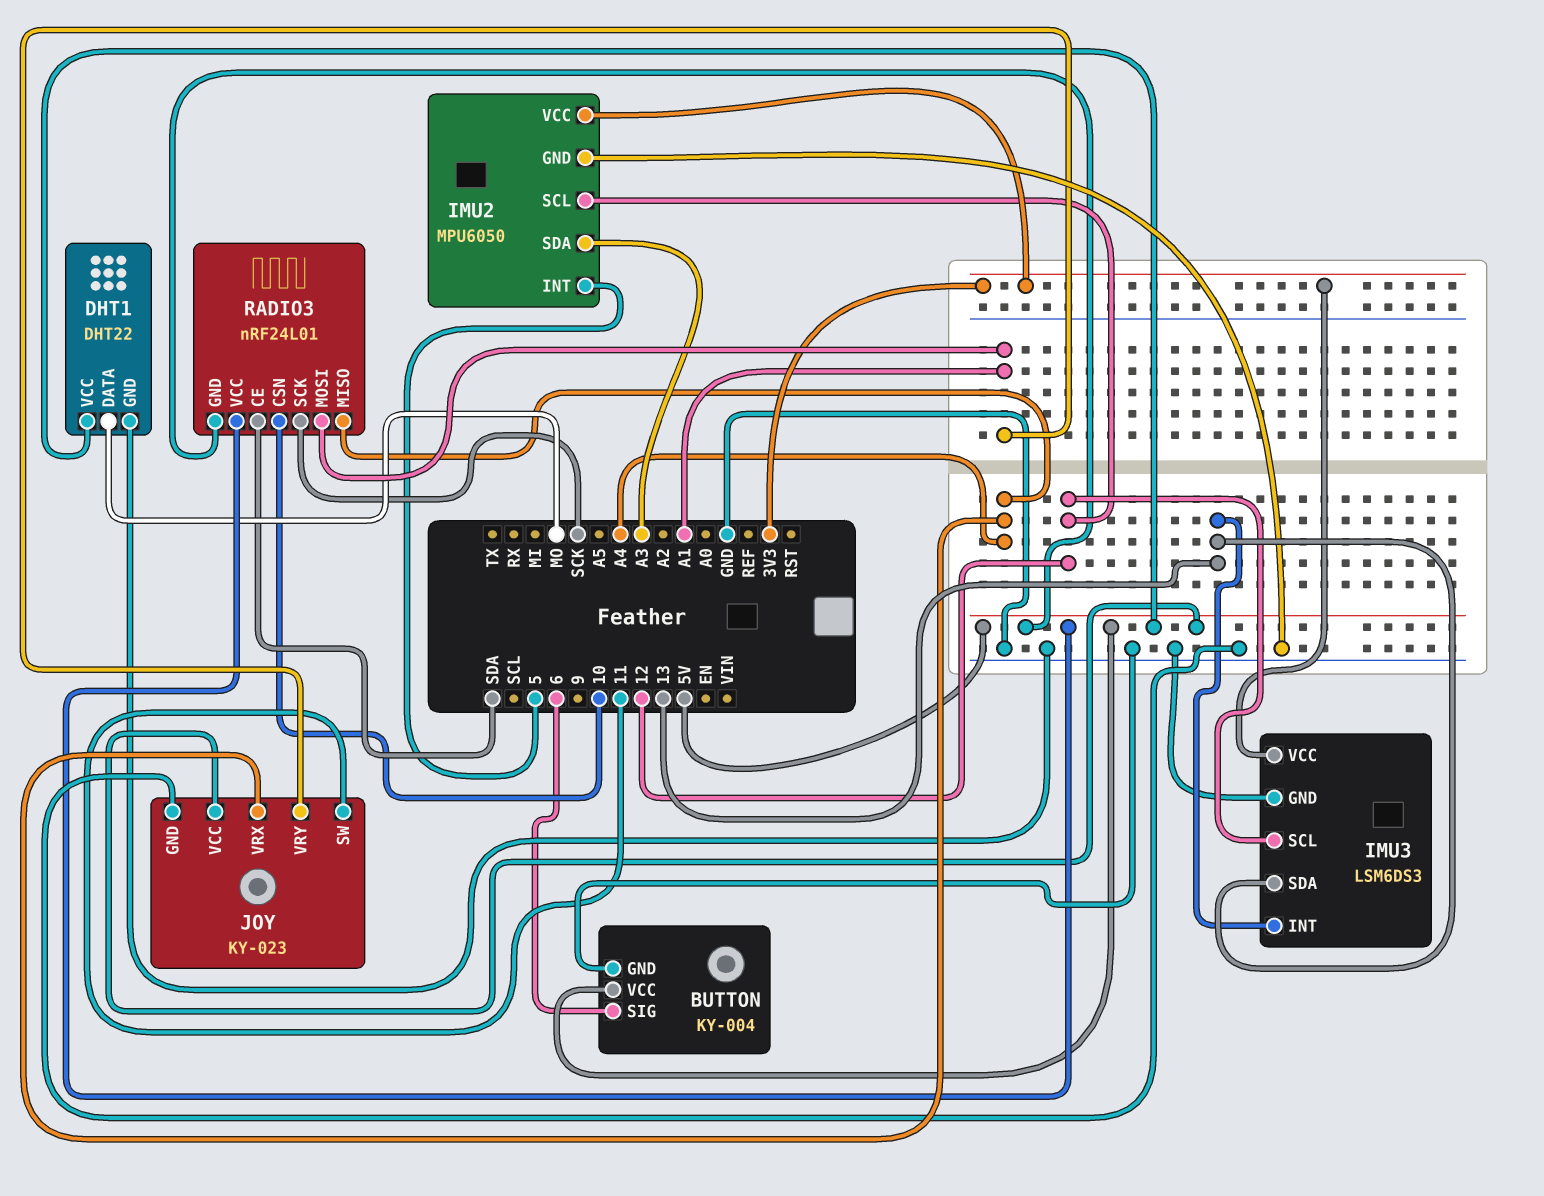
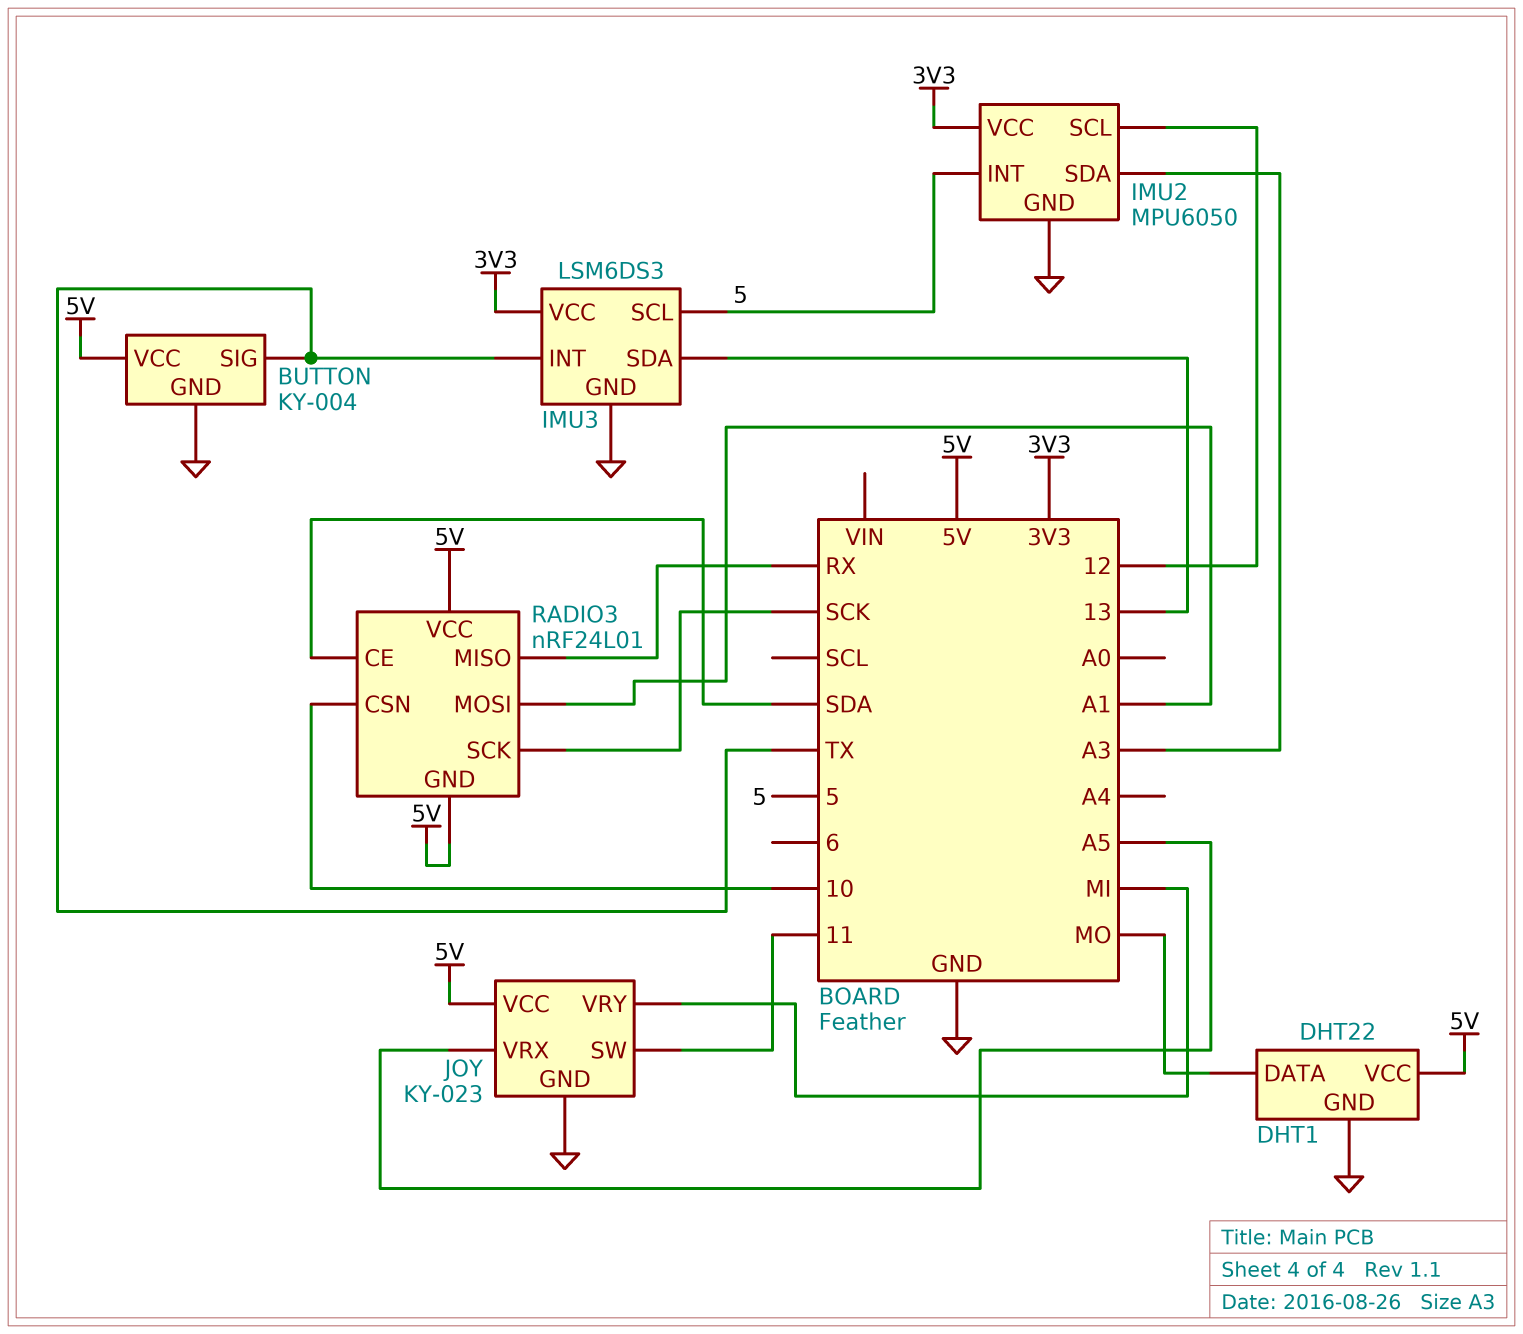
BUTTON pin SIG: 6 -> TX
IMU3 pin INT: 13 -> TX
IMU3 pin SCL: 12 -> 5
JOY pin VRX: A4 -> A5
JOY pin VRY: A1 -> MI
RADIO3 pin MISO: A4 -> RX

